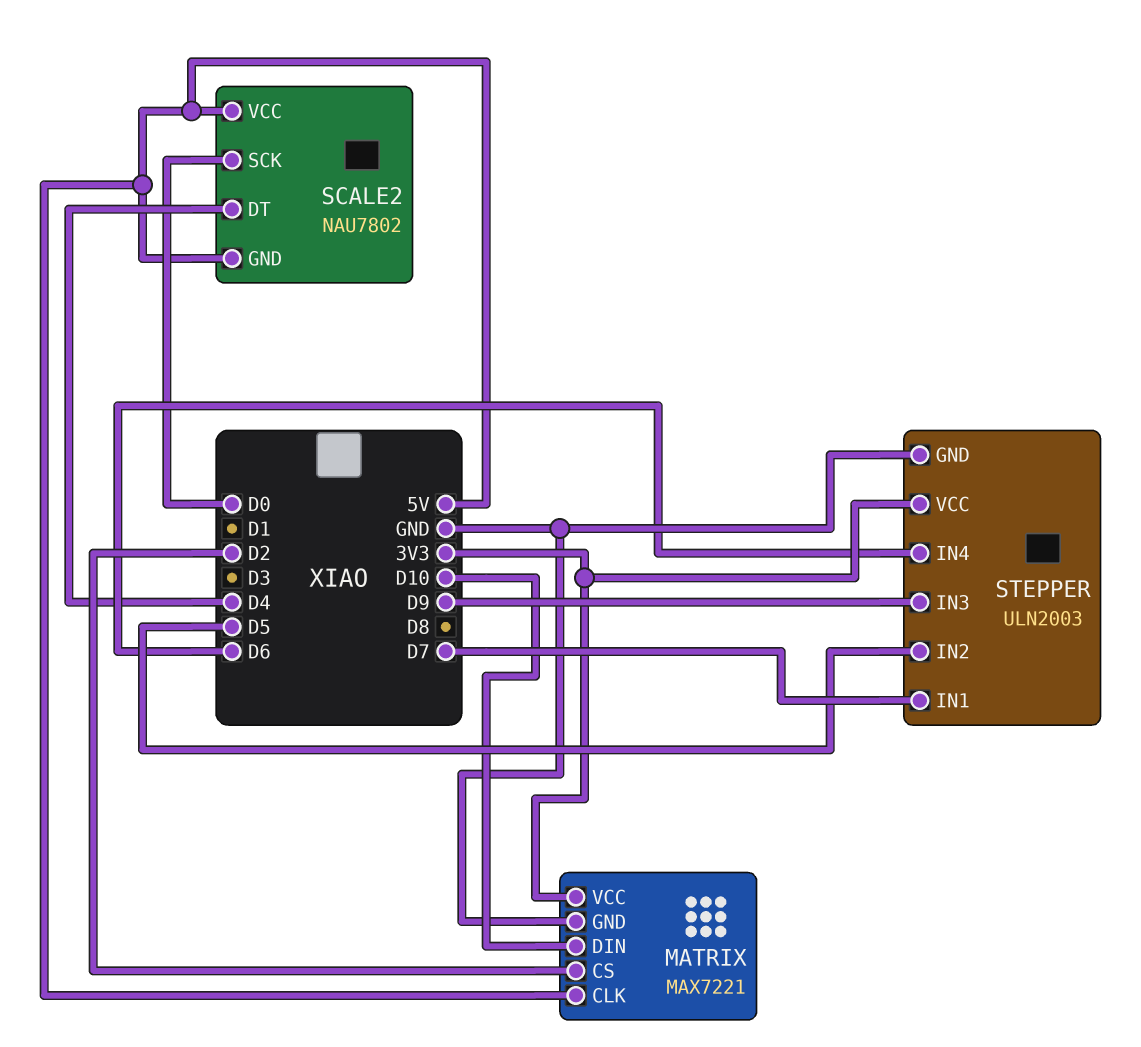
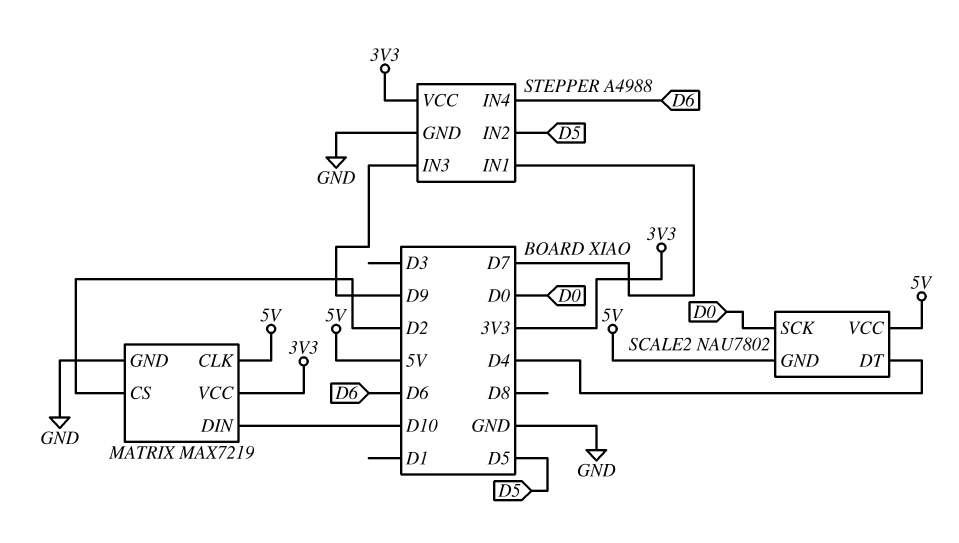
MATRIX: MAX7221 -> MAX7219
STEPPER: ULN2003 -> A4988

